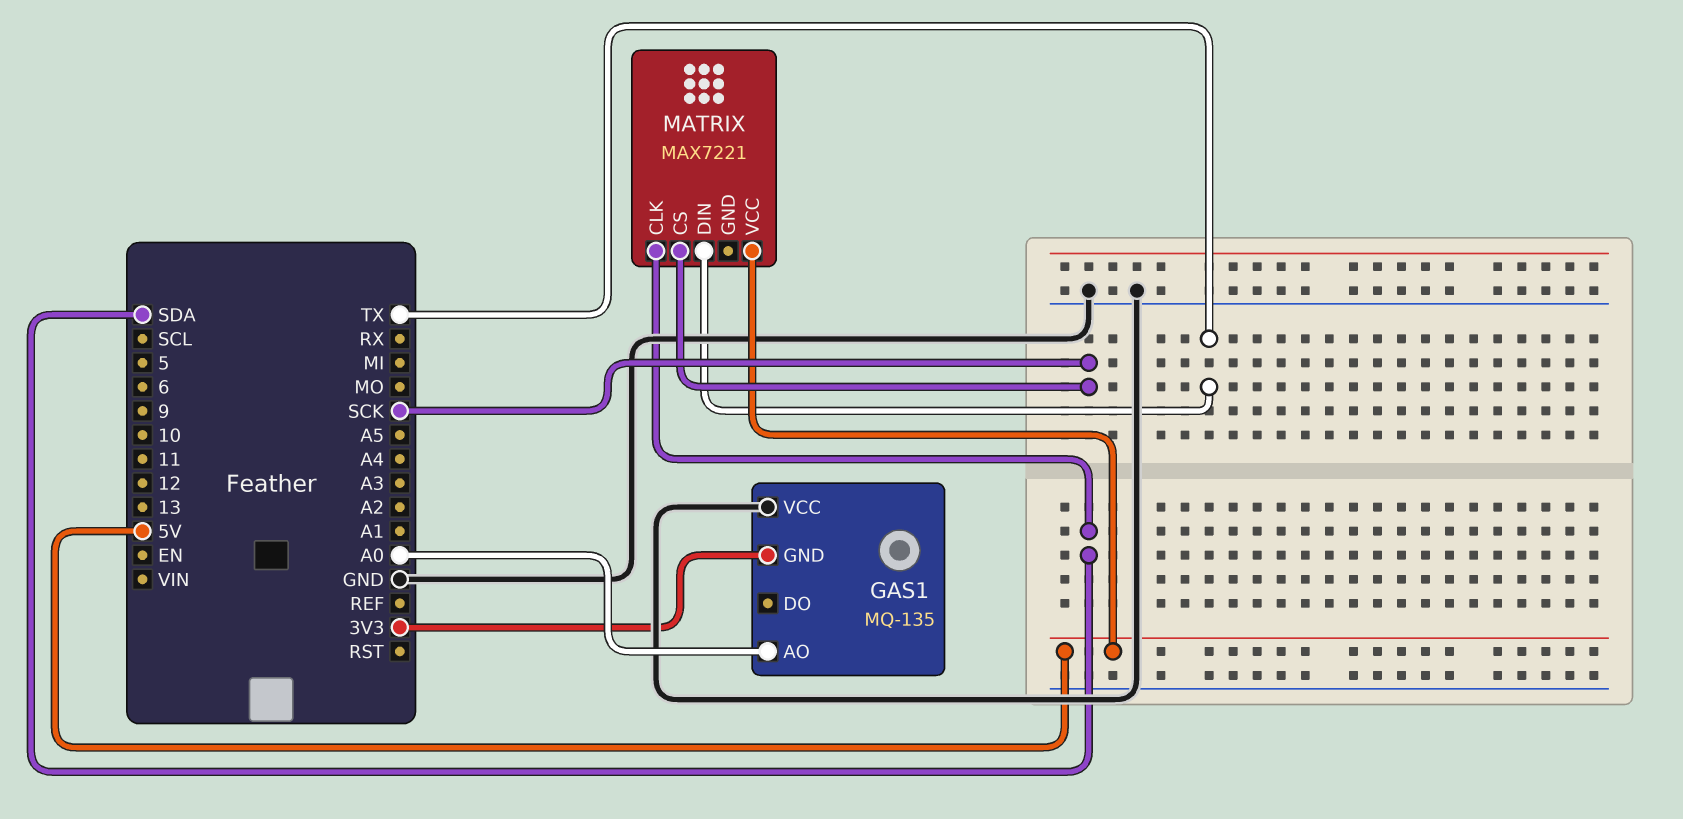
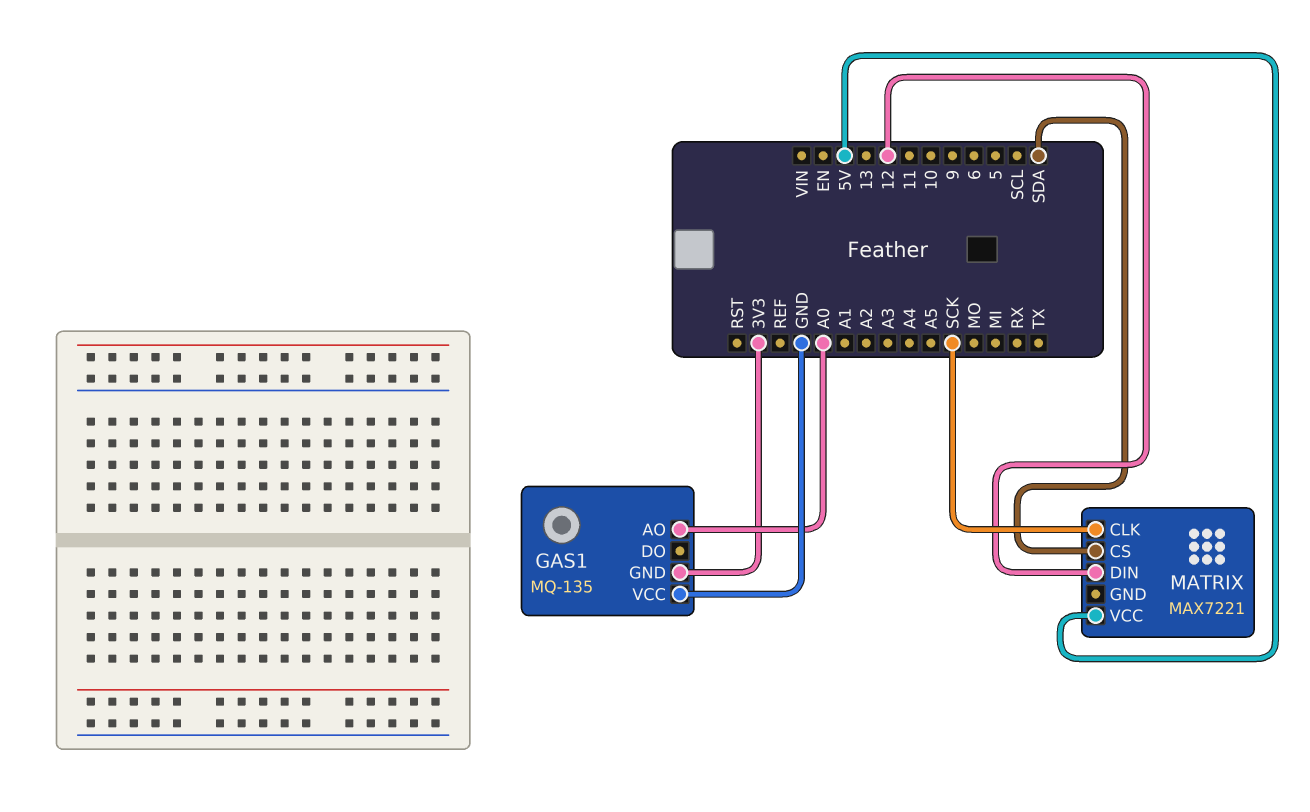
MATRIX pin CLK: SDA -> SCK
MATRIX pin CS: SCK -> SDA
MATRIX pin DIN: TX -> 12

